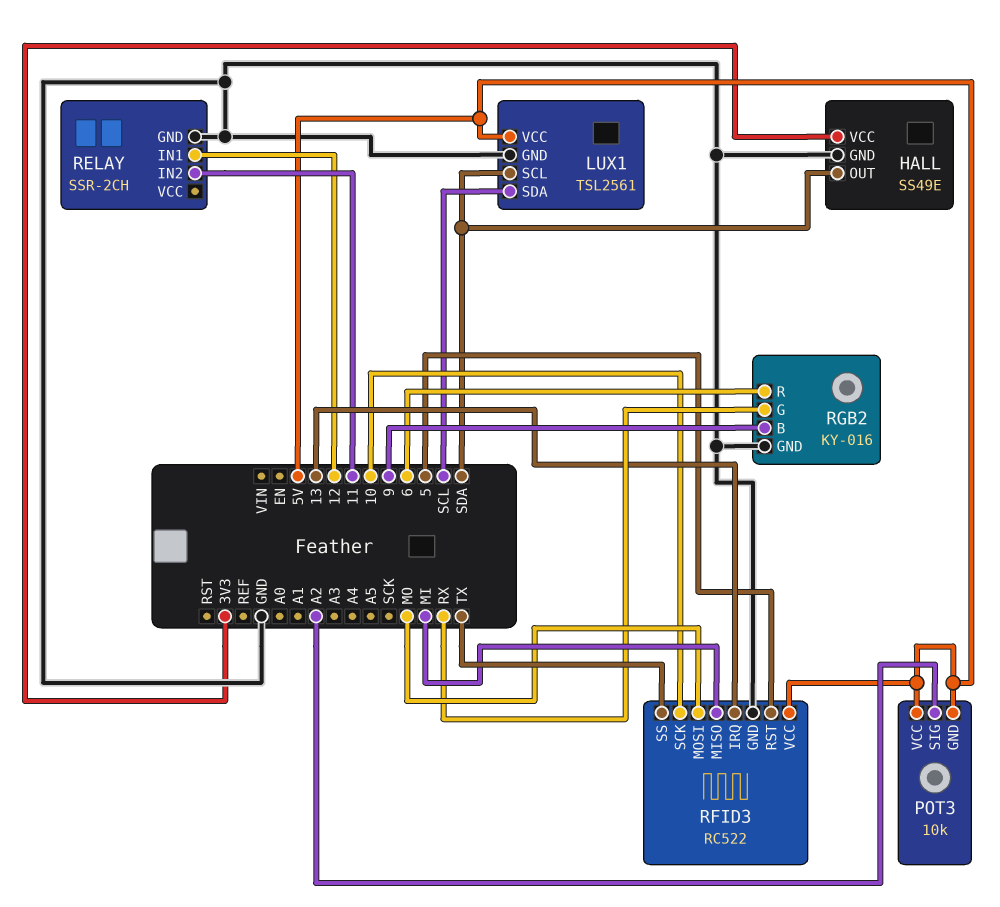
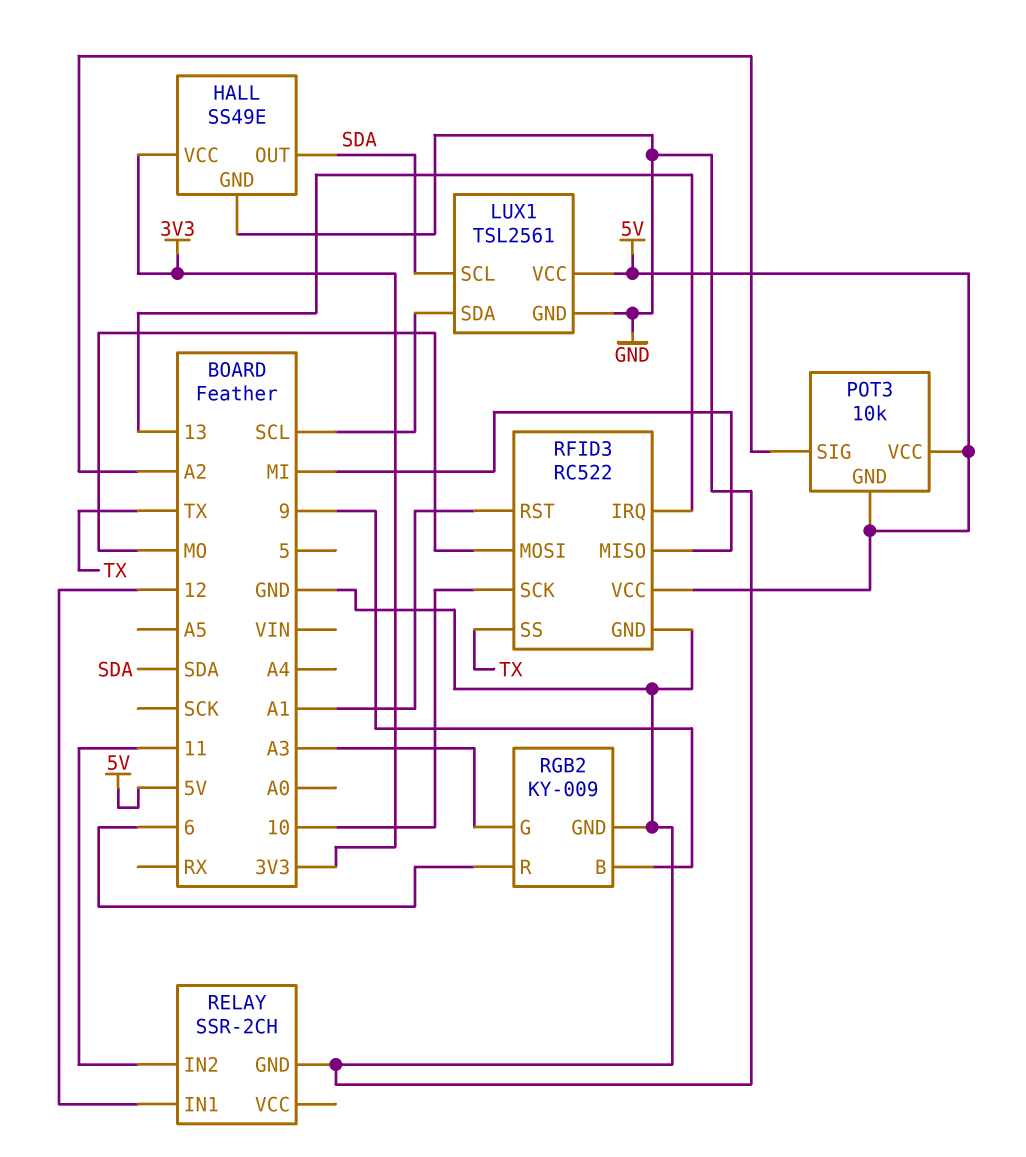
RFID3 pin RST: 5 -> A1
RGB2: KY-016 -> KY-009
RGB2 pin G: RX -> A3

